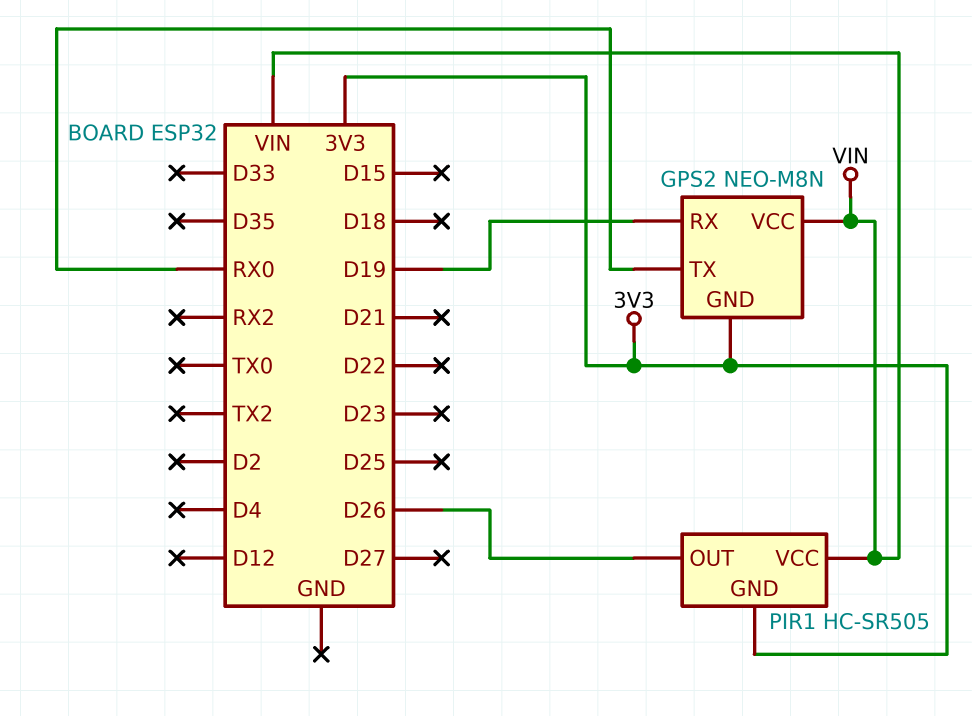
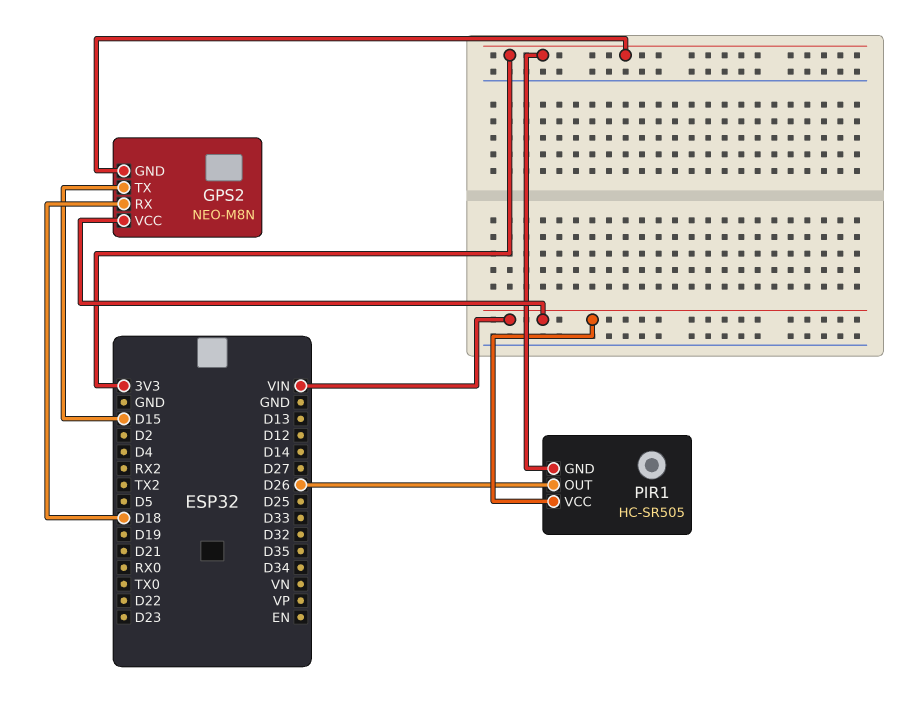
GPS2 pin RX: D19 -> D18
GPS2 pin TX: RX0 -> D15

